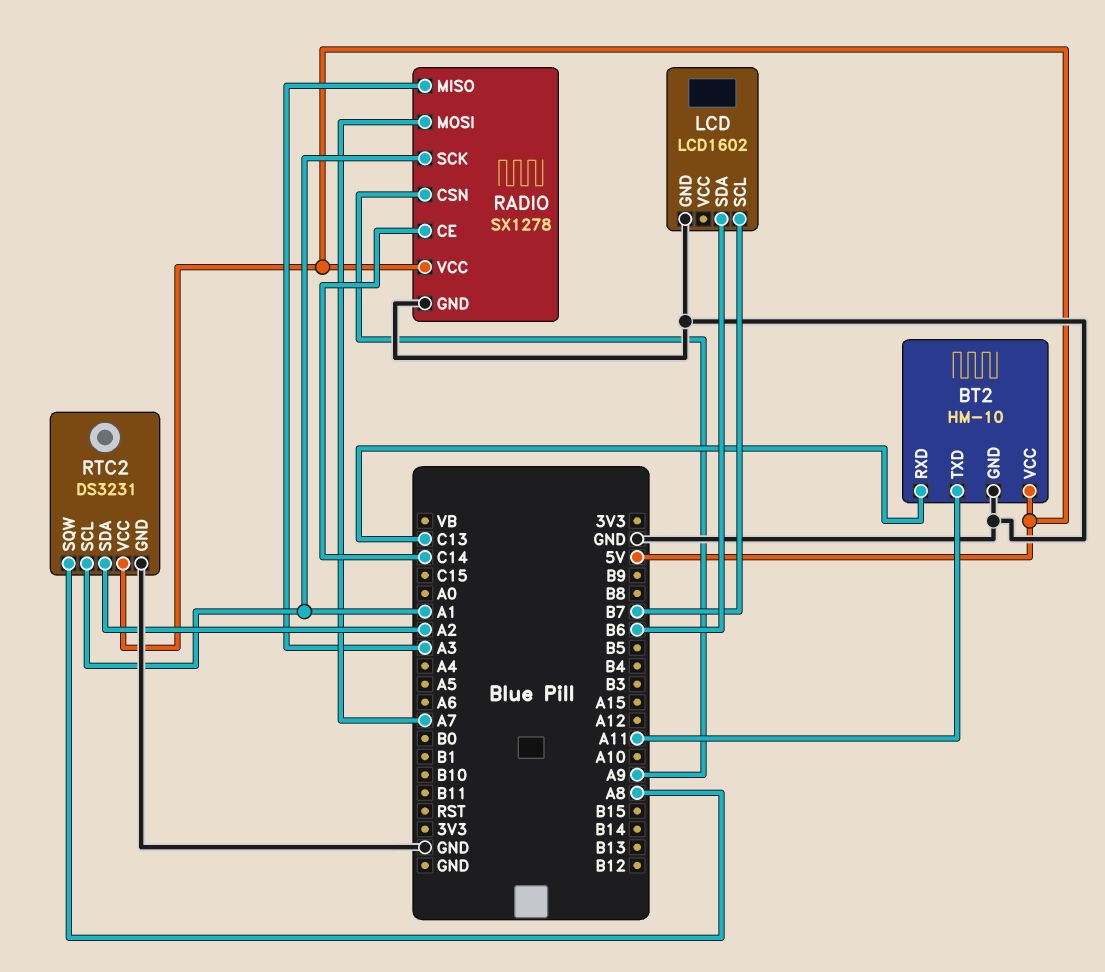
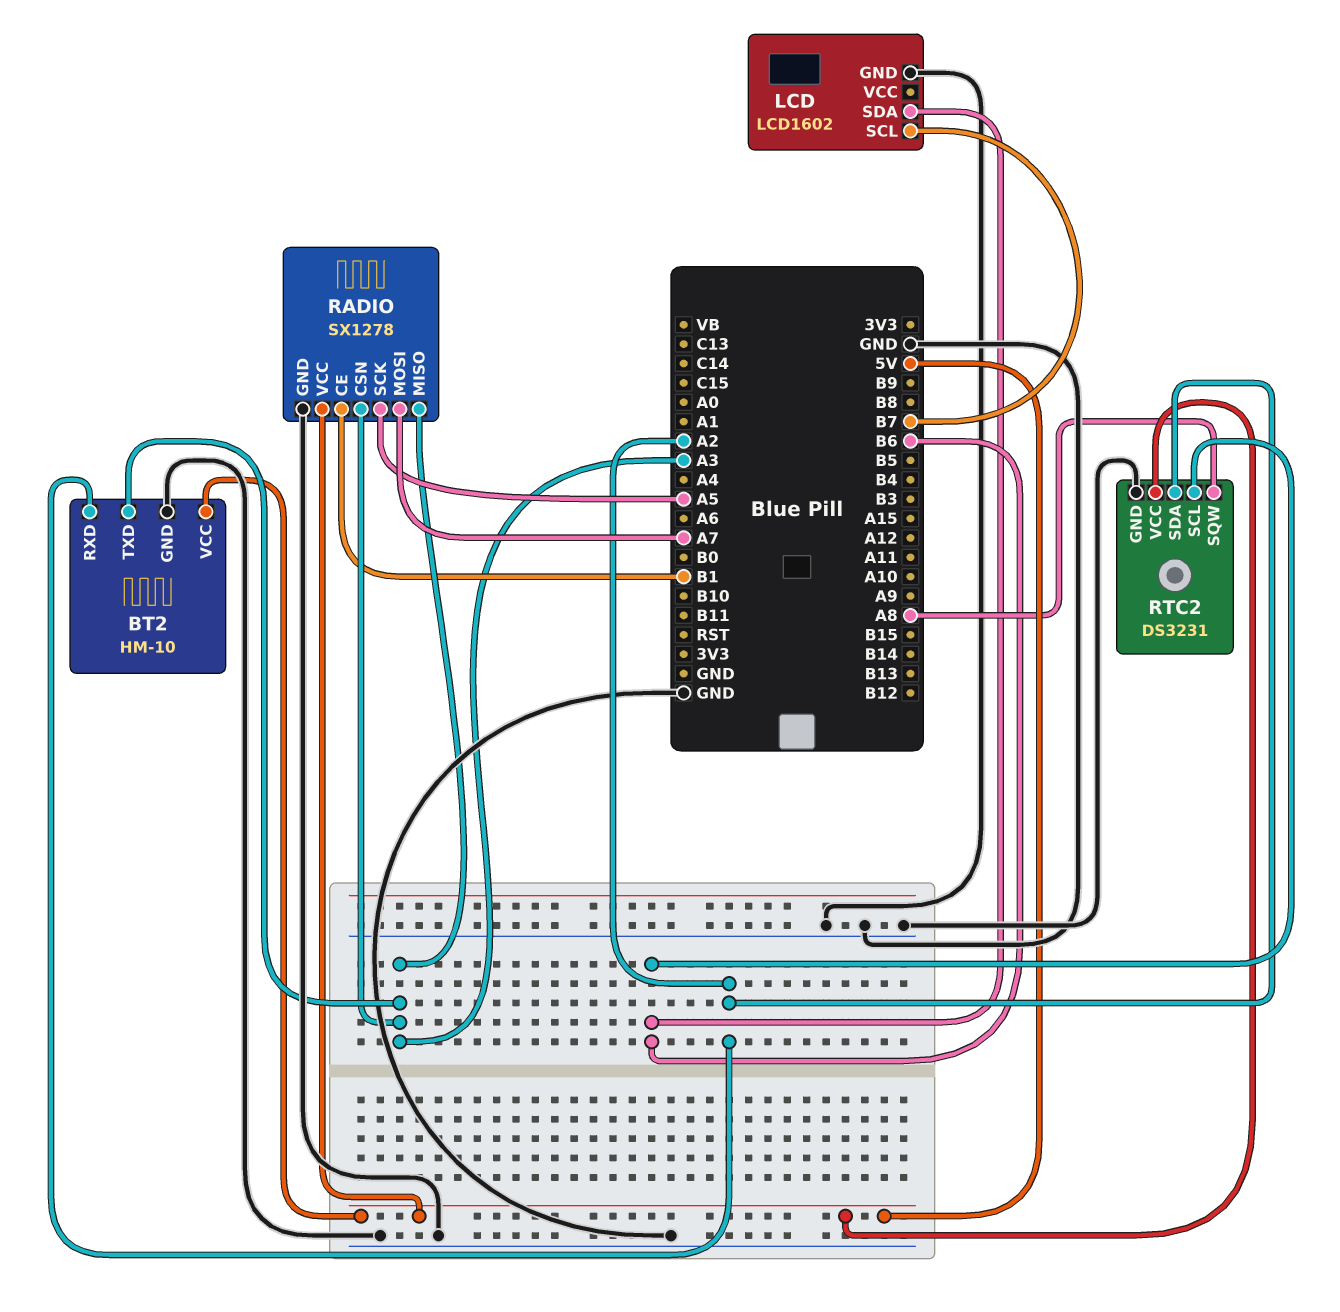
BT2 pin RXD: C13 -> A2
BT2 pin TXD: A11 -> A3
RADIO pin CE: C14 -> B1
RADIO pin CSN: A9 -> A3
RADIO pin SCK: A1 -> A5
RTC2 pin SCL: A1 -> B6

